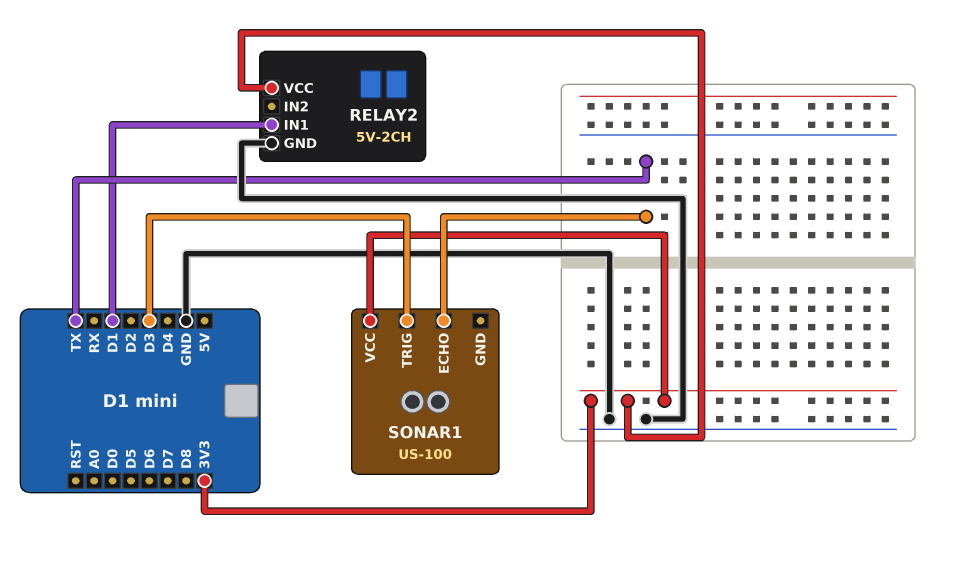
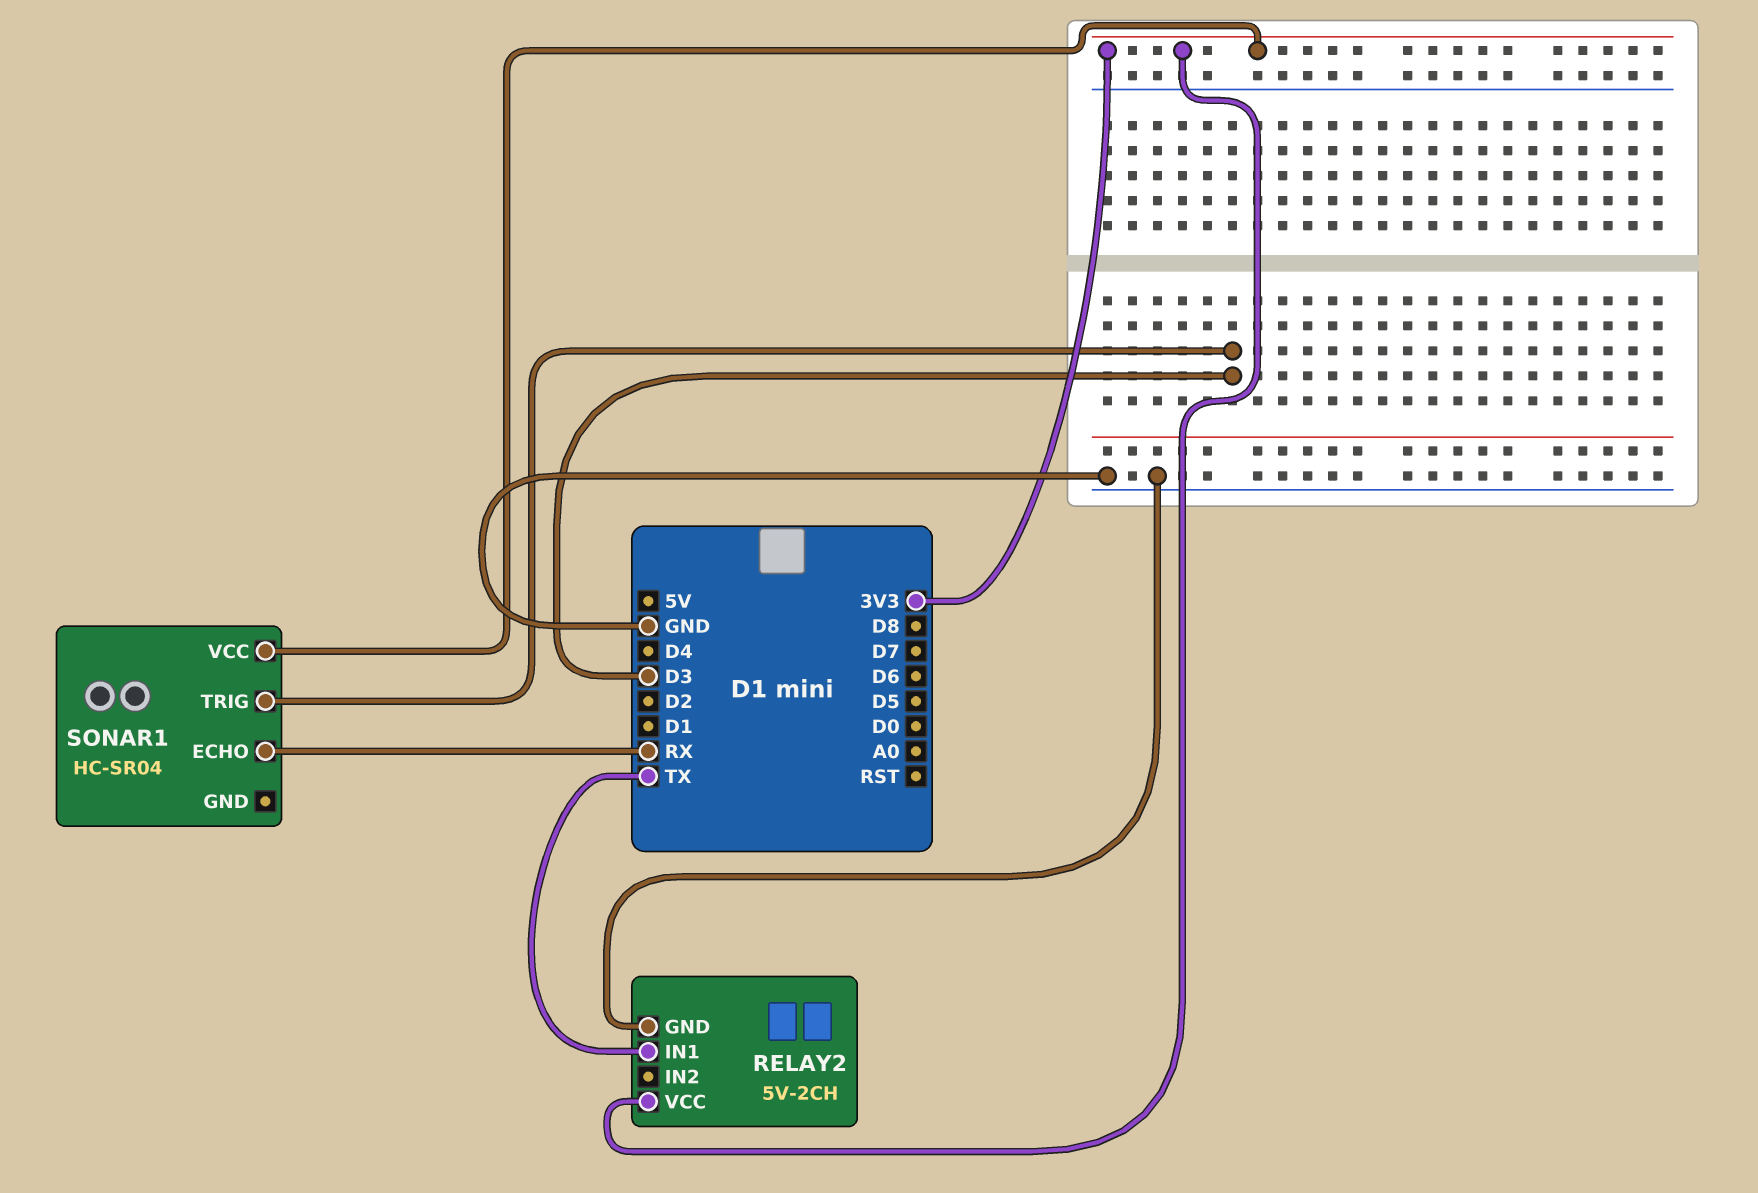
RELAY2 pin IN1: D1 -> TX
SONAR1: US-100 -> HC-SR04
SONAR1 pin ECHO: TX -> RX

